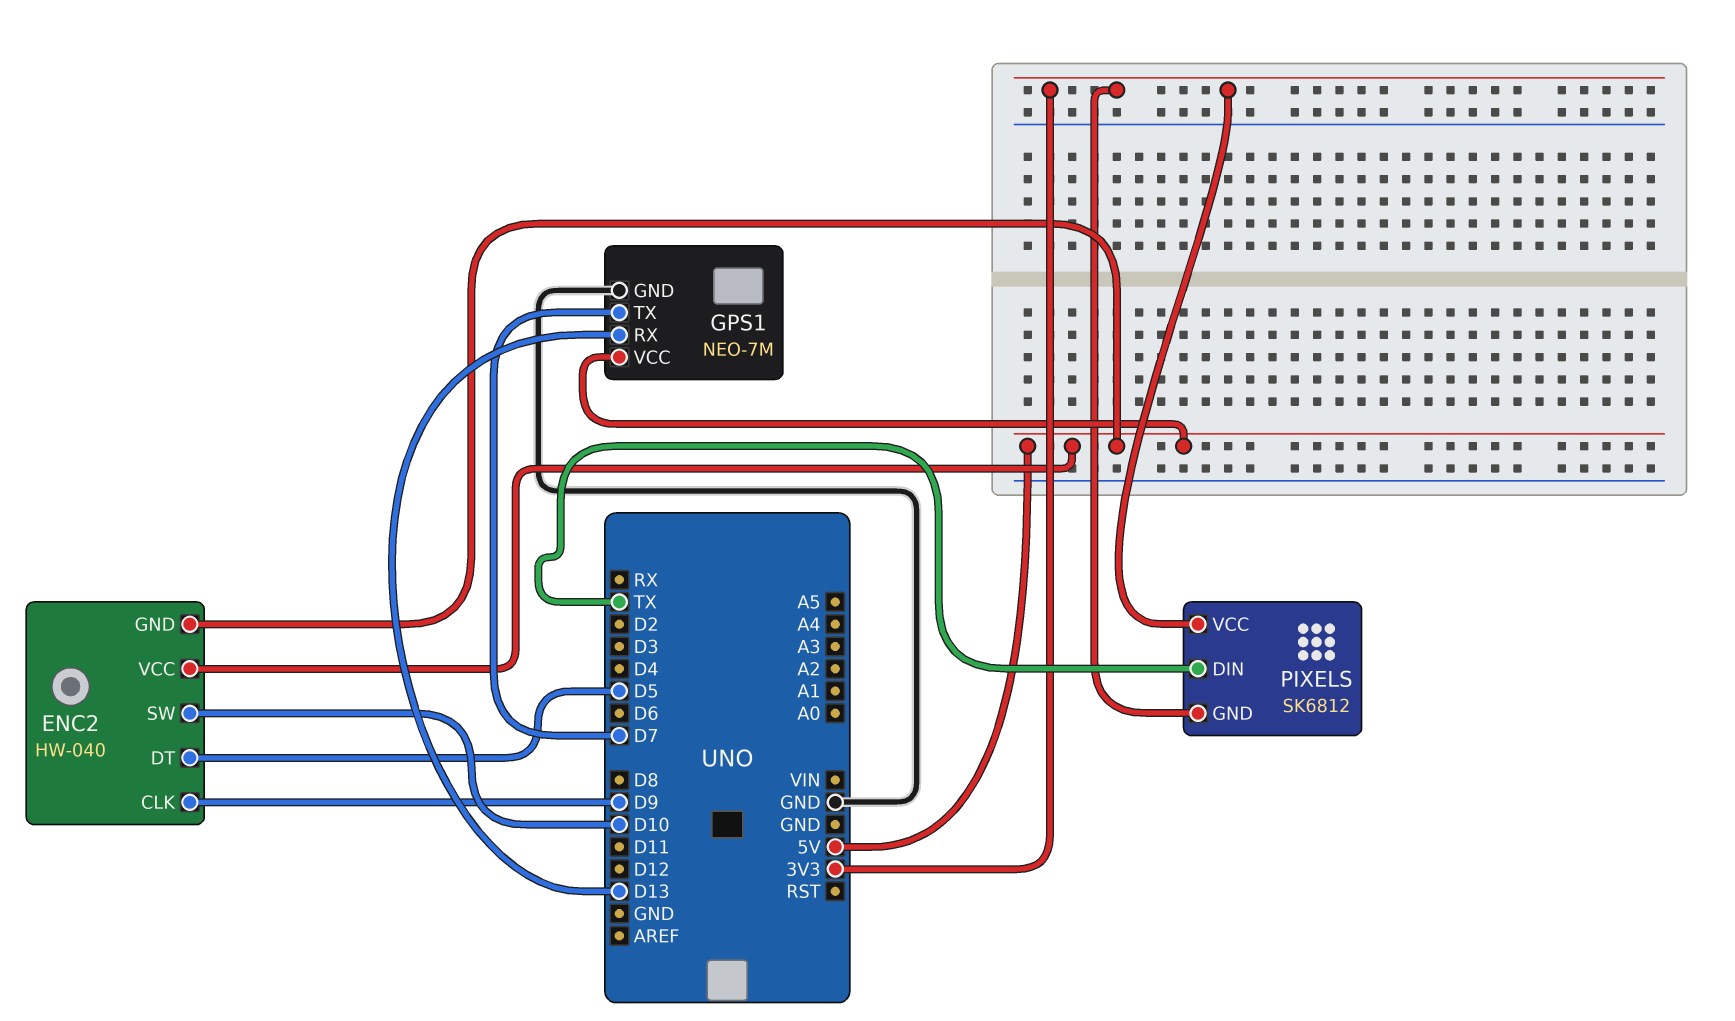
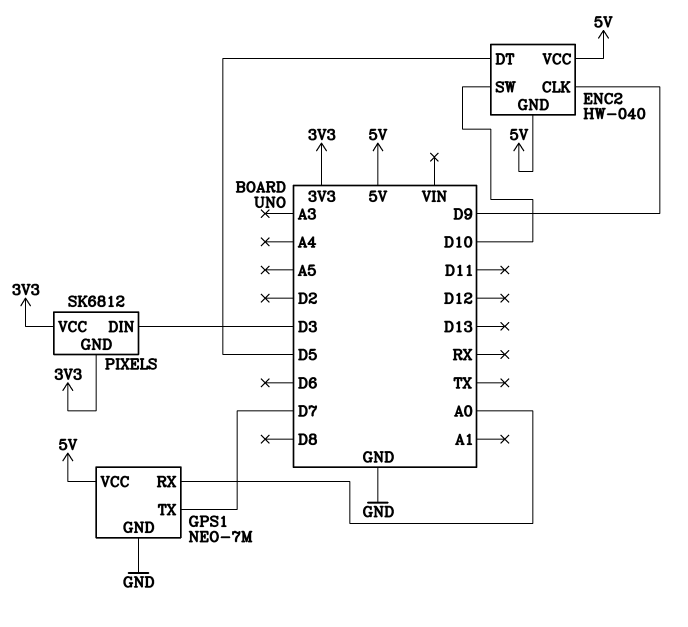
GPS1 pin RX: D13 -> A0
PIXELS pin DIN: TX -> D3

